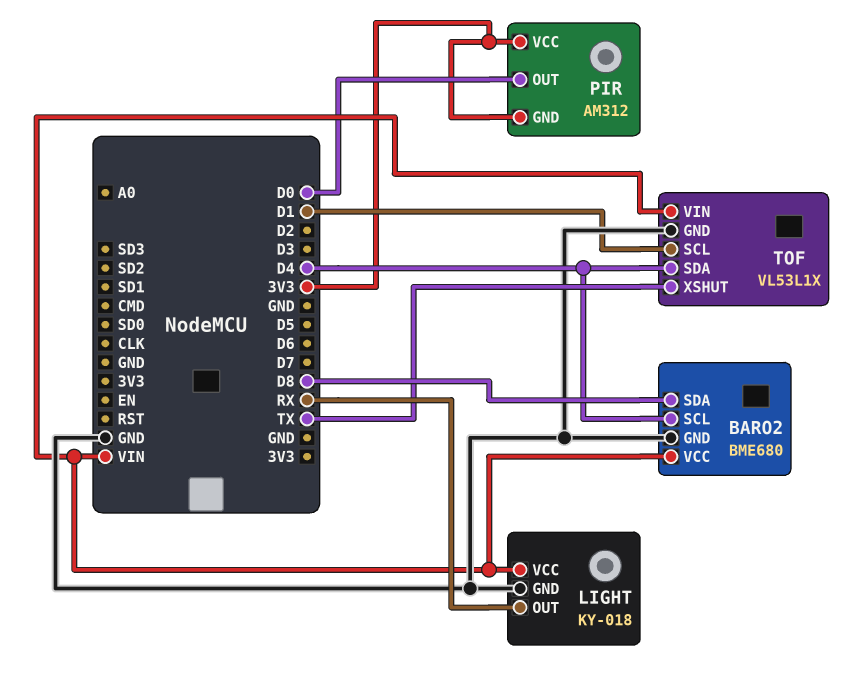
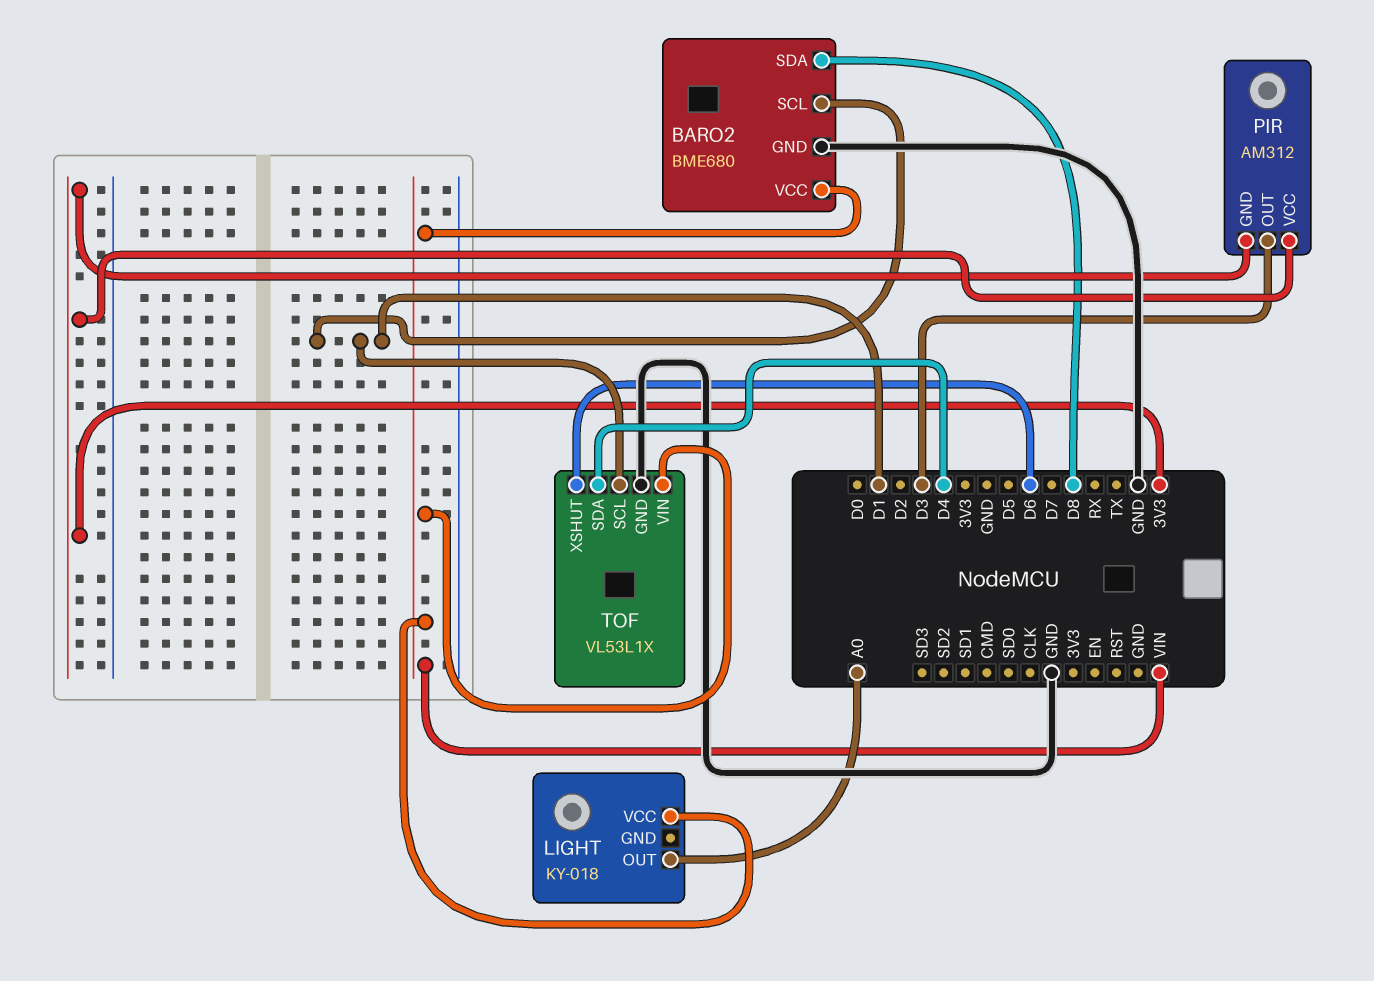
BARO2 pin SCL: D4 -> D1
LIGHT pin GND: GND -> none
LIGHT pin OUT: RX -> A0
PIR pin OUT: D0 -> D3
TOF pin XSHUT: TX -> D6

